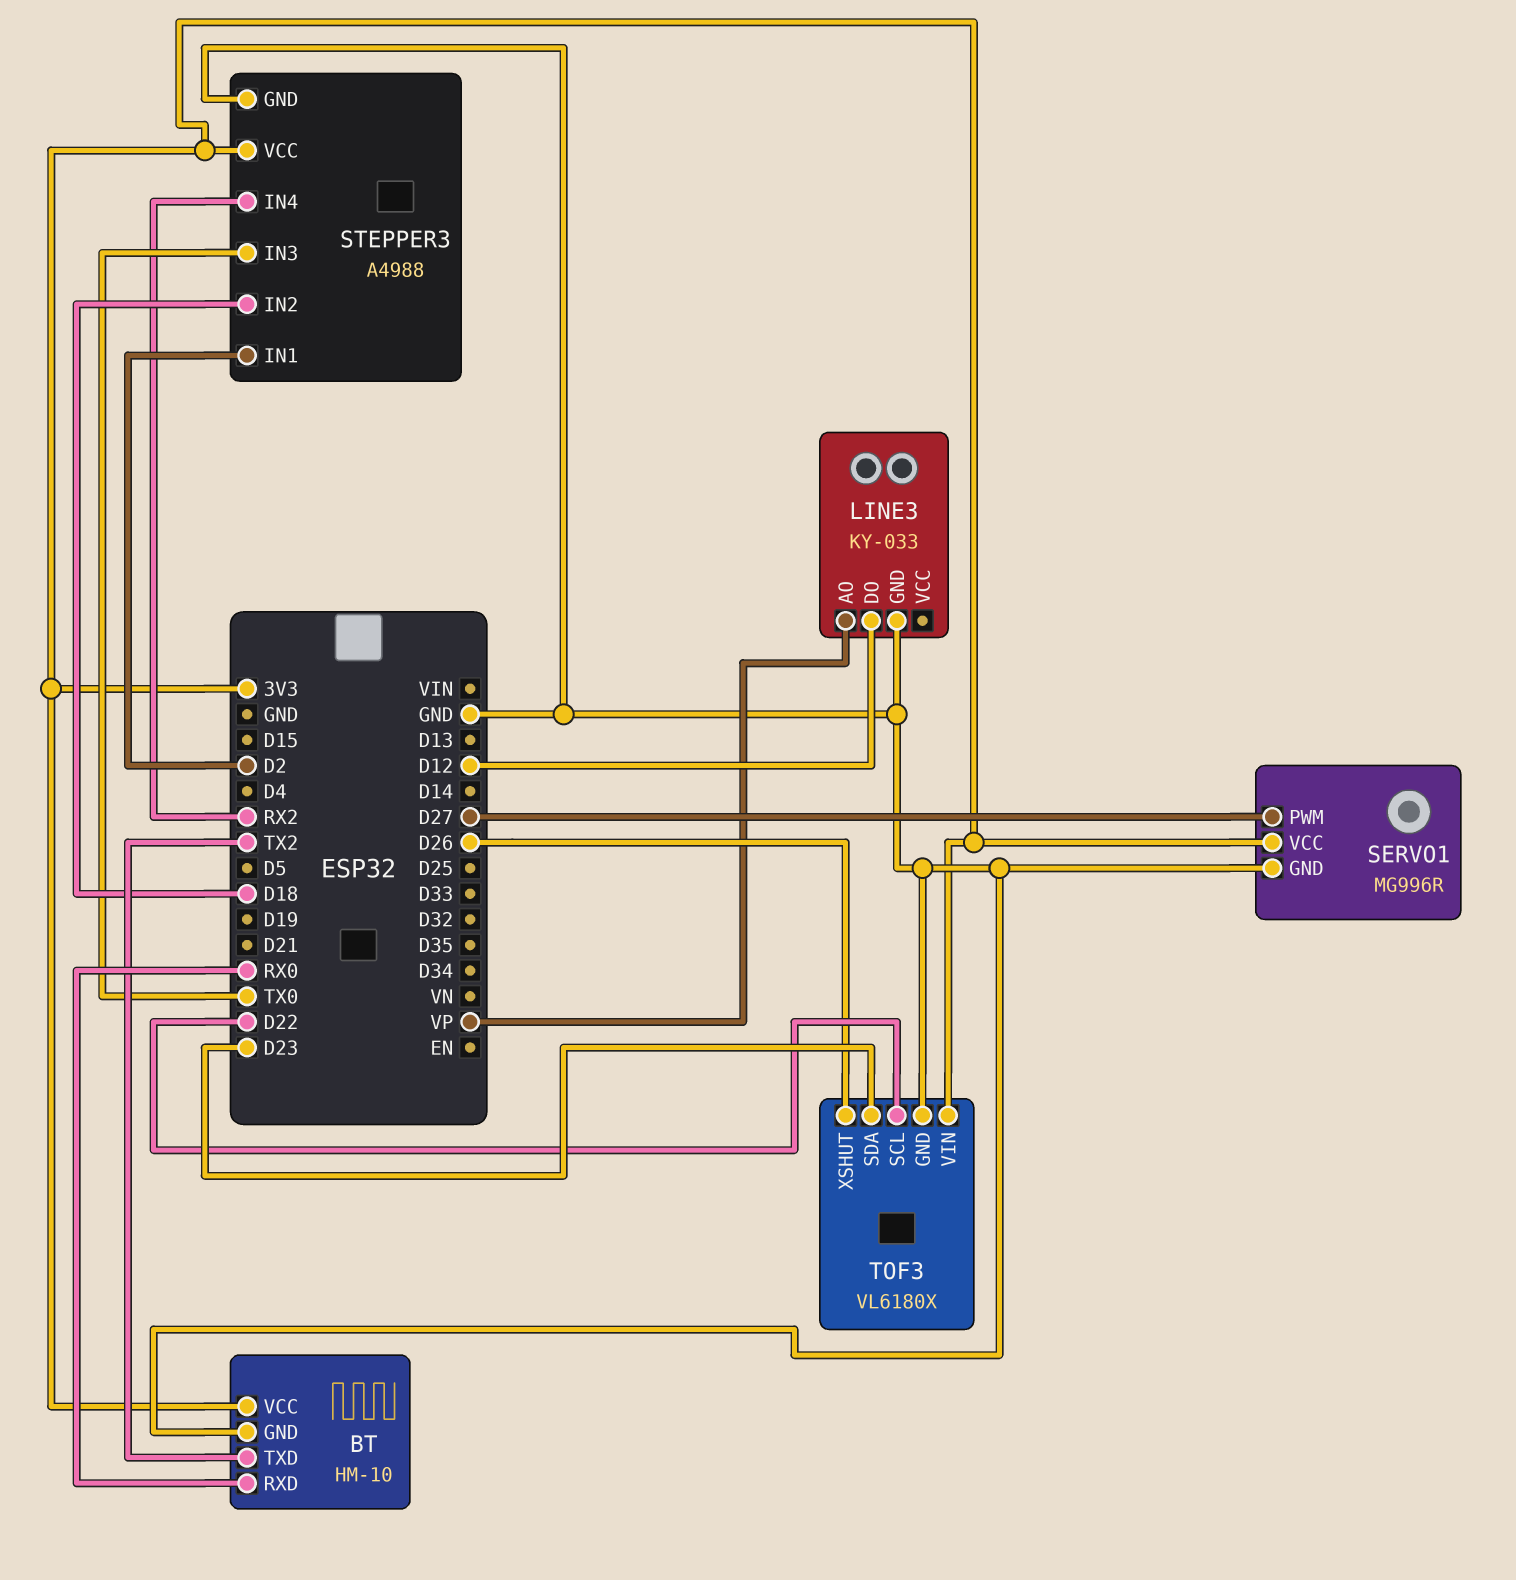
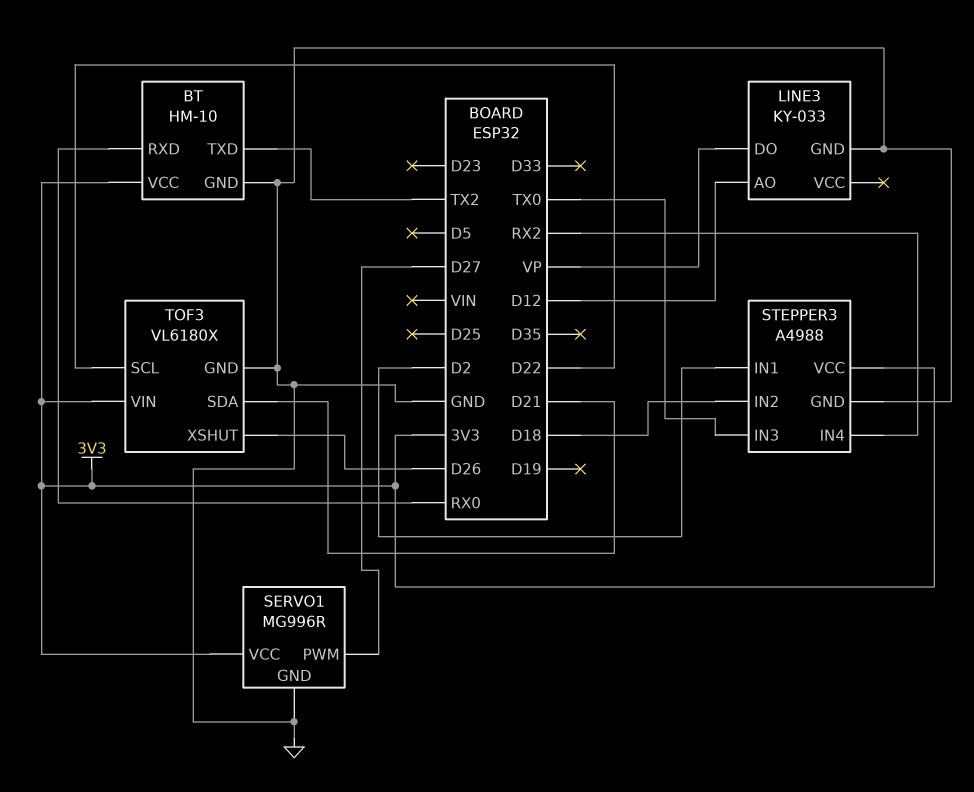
LINE3 pin AO: VP -> D12
LINE3 pin DO: D12 -> VP
TOF3 pin SDA: D23 -> D21

